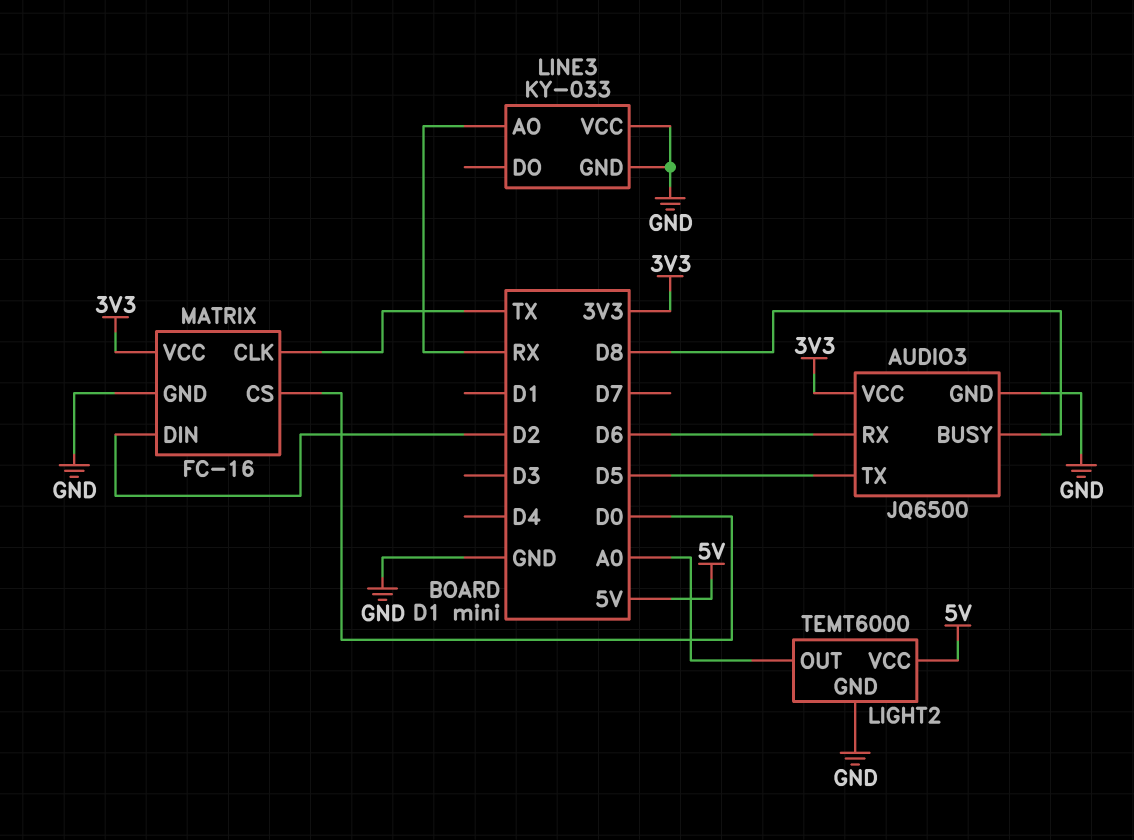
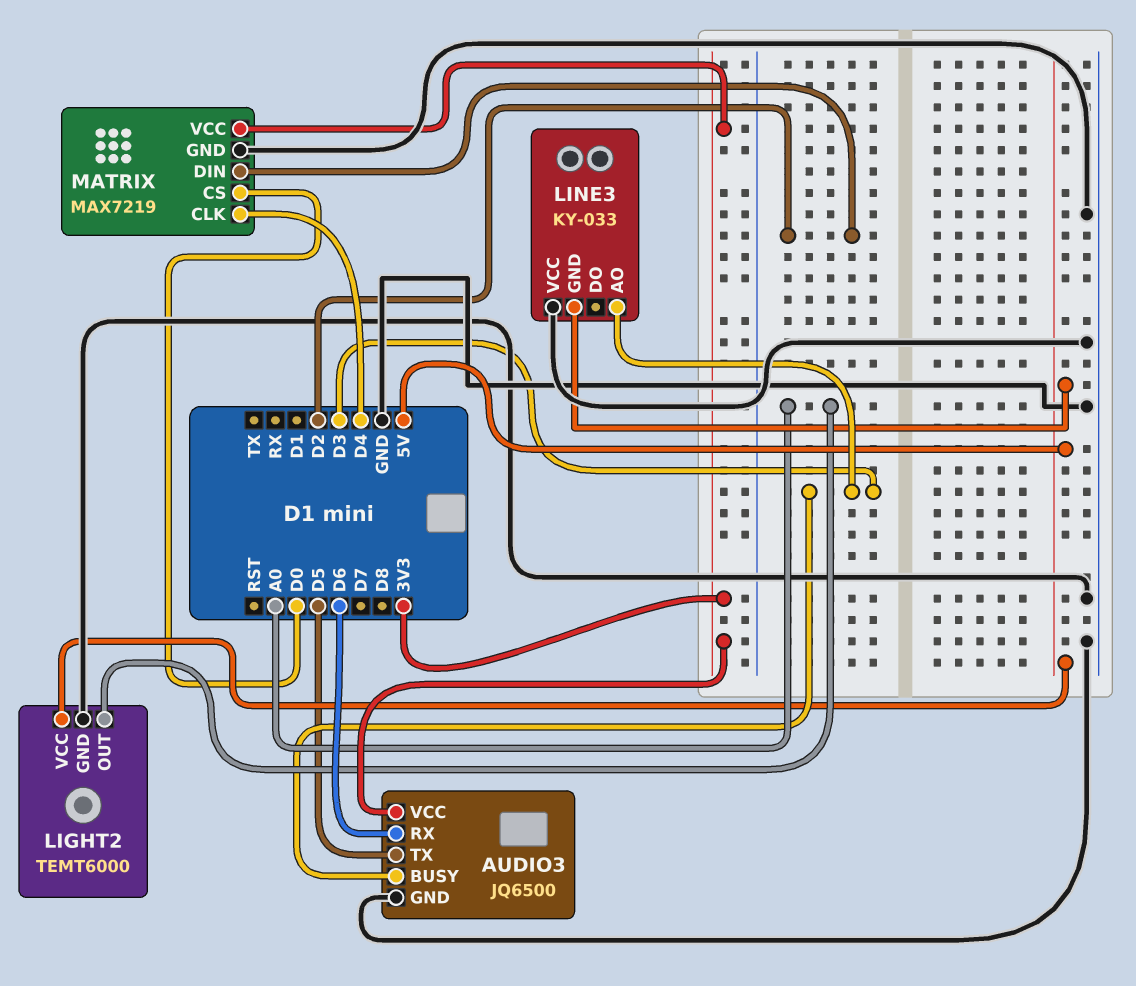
AUDIO3 pin BUSY: D8 -> D3
LINE3 pin AO: RX -> D3
LINE3 pin GND: GND -> 5V
MATRIX: FC-16 -> MAX7219
MATRIX pin CLK: TX -> D4

